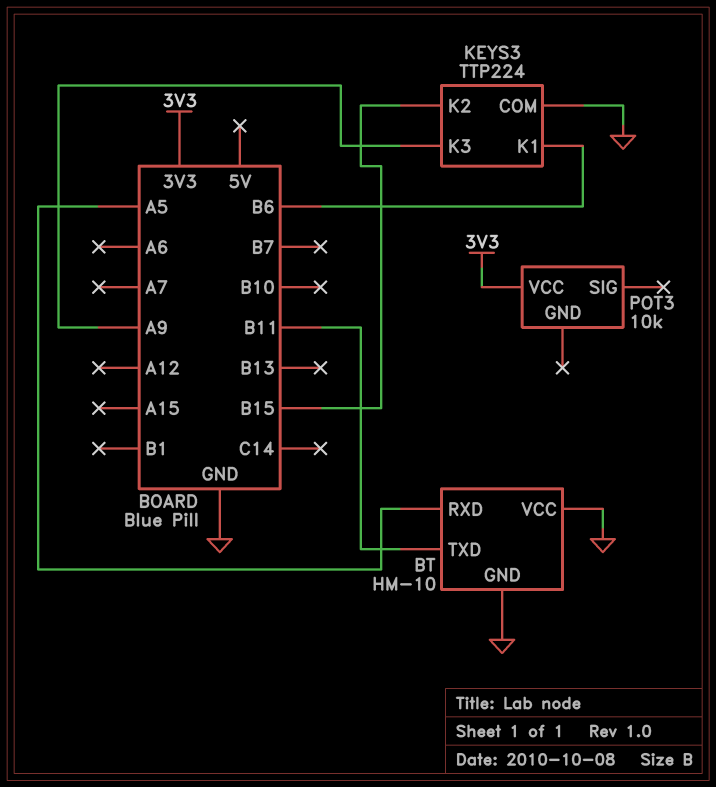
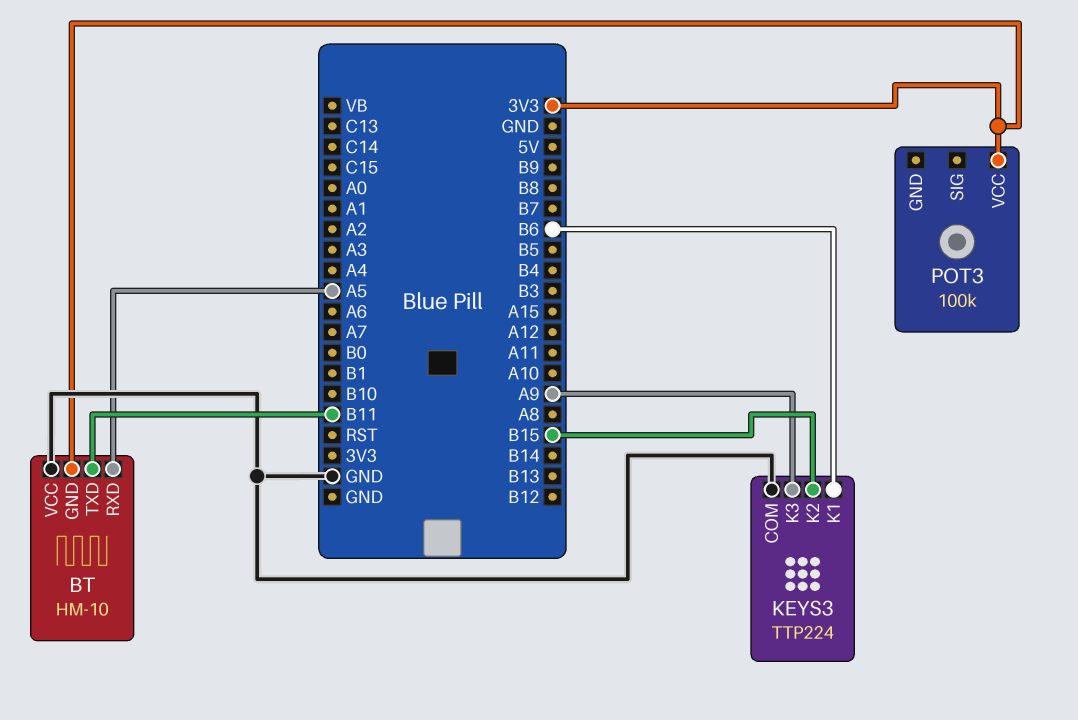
BT pin GND: GND -> 3V3
POT3: 10k -> 100k

